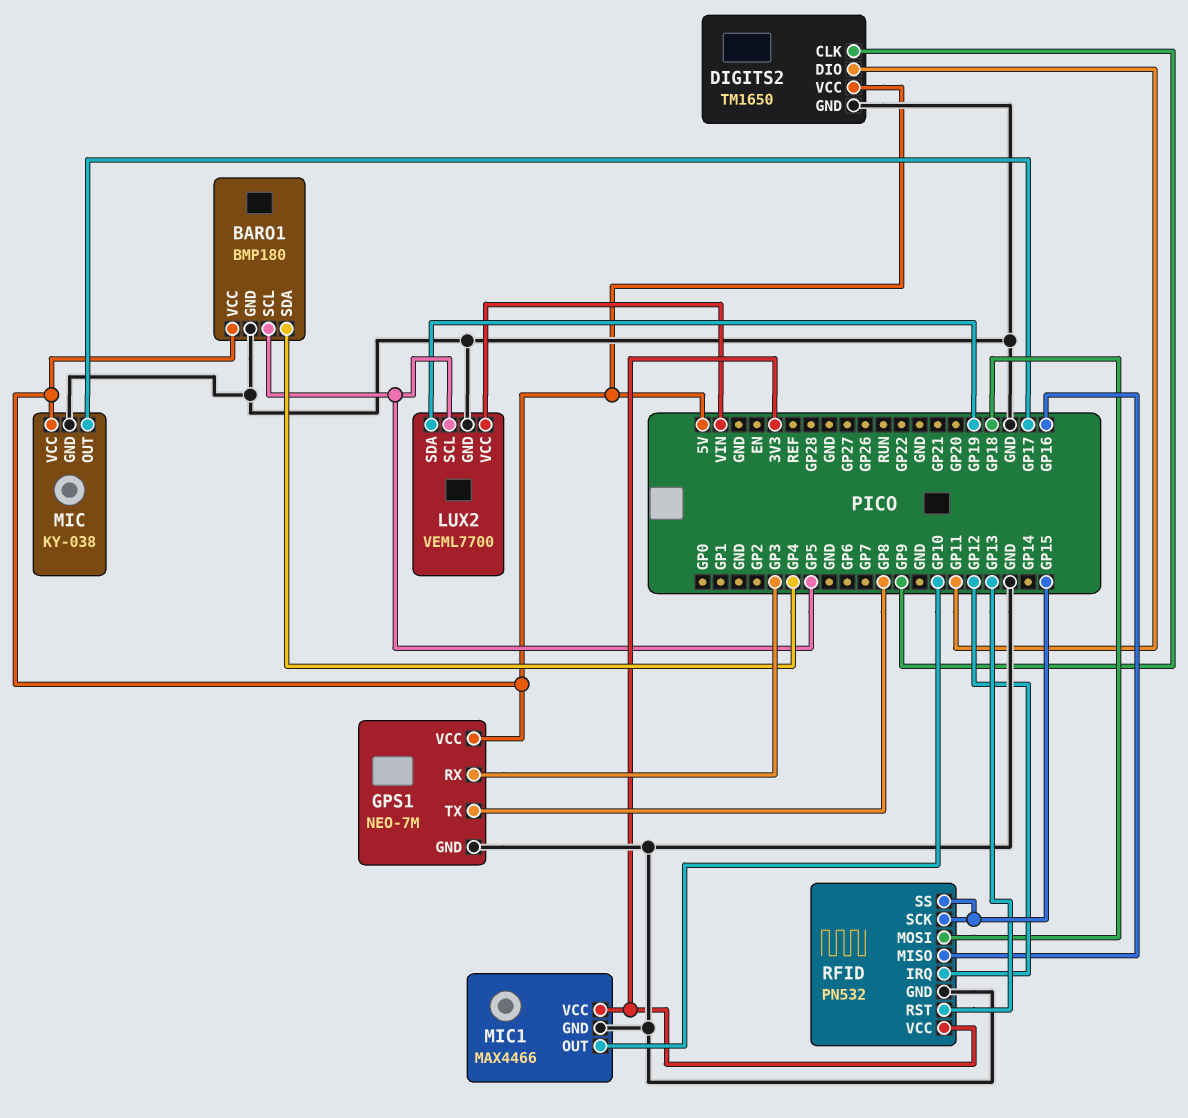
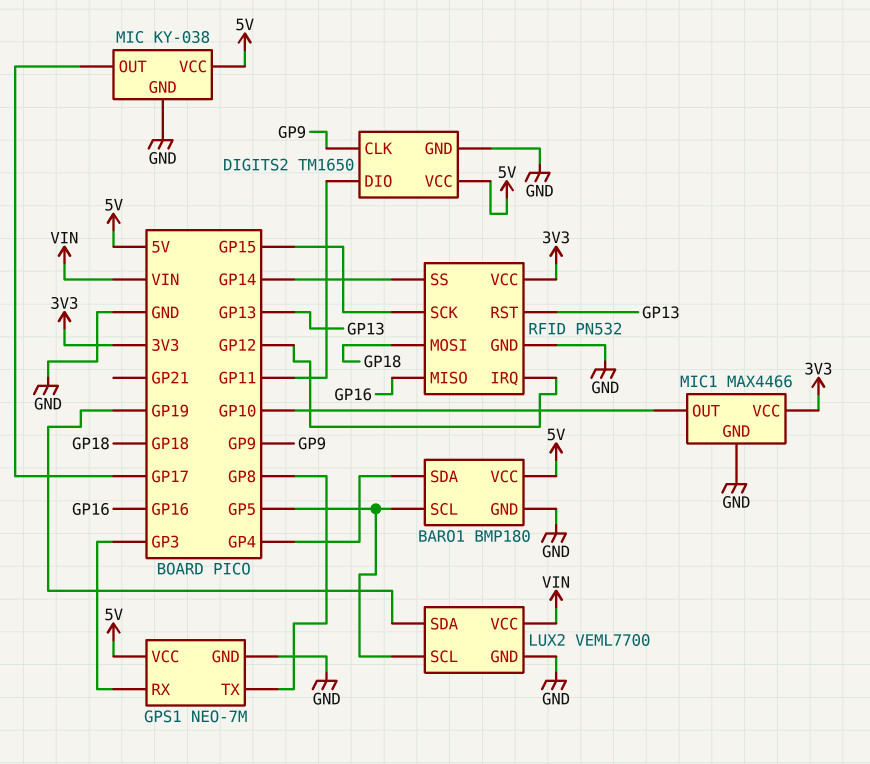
RFID pin SS: GP15 -> GP14

